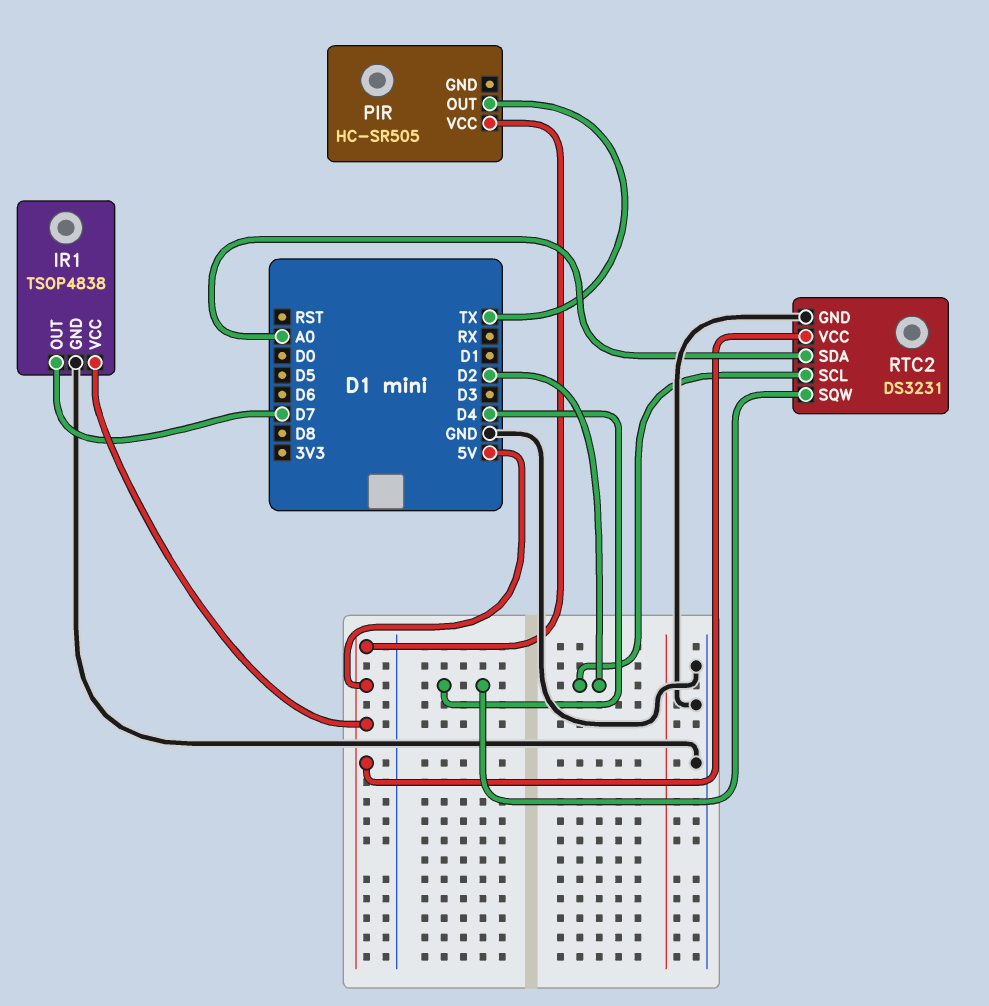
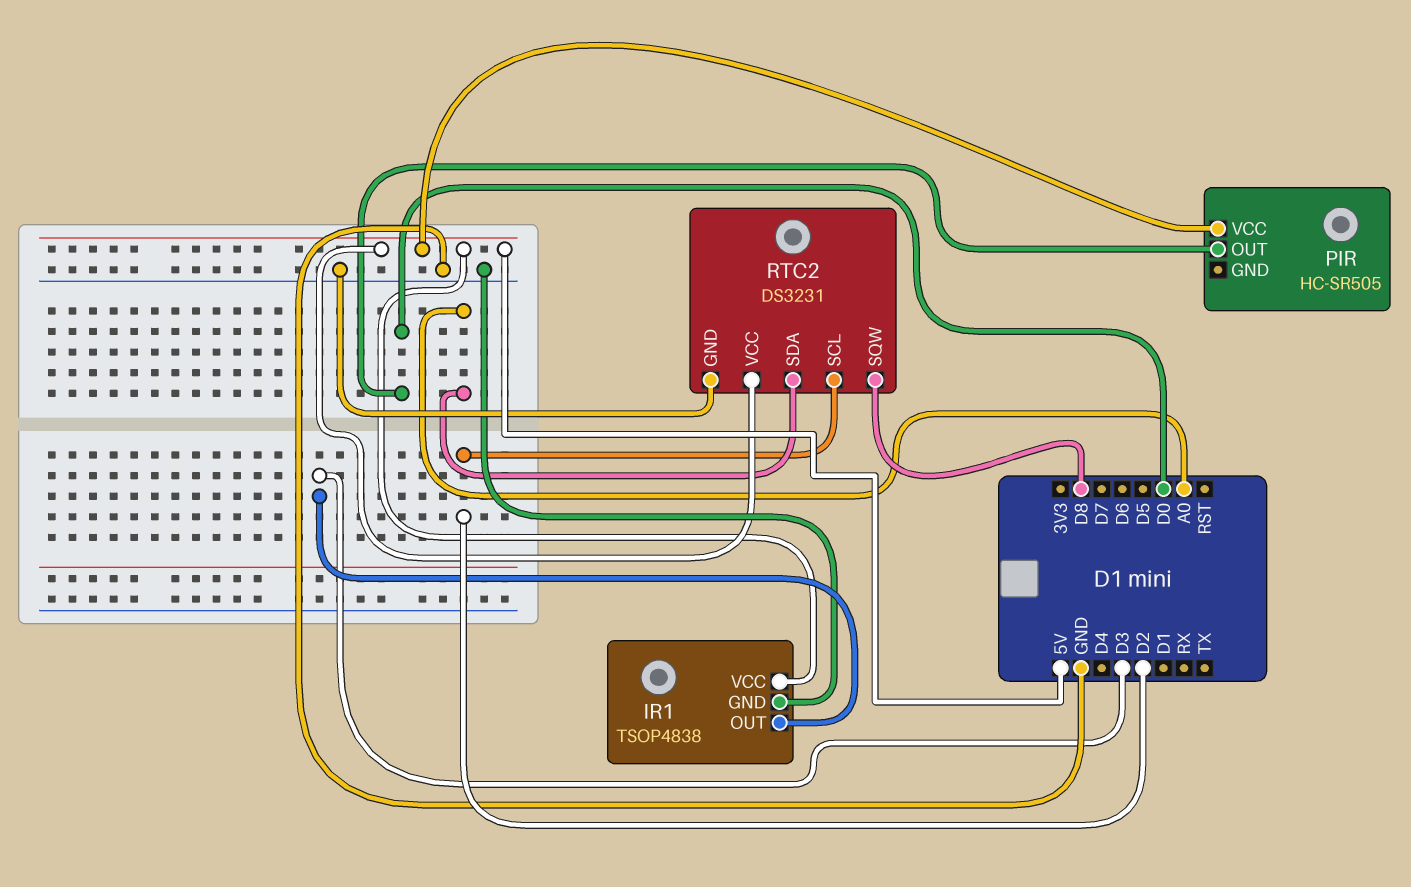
IR1 pin OUT: D7 -> D3
PIR pin OUT: TX -> D0
RTC2 pin SQW: D4 -> D8

